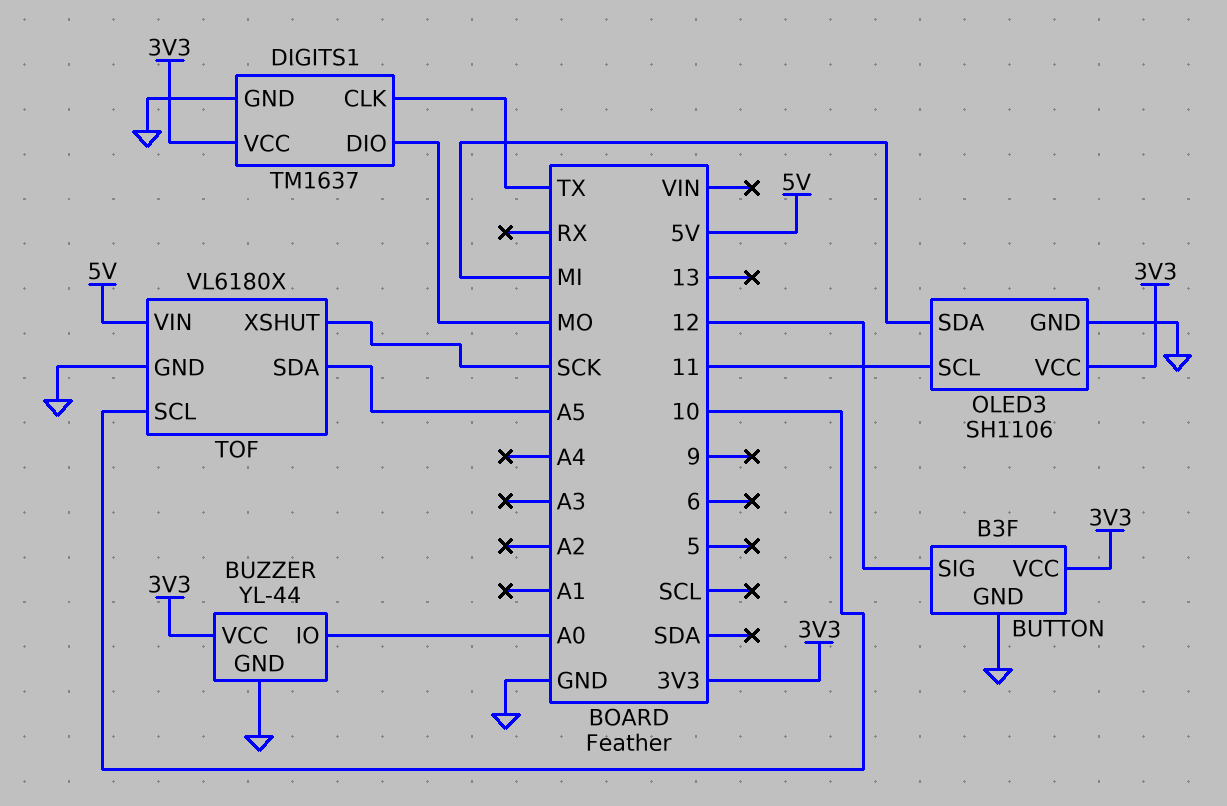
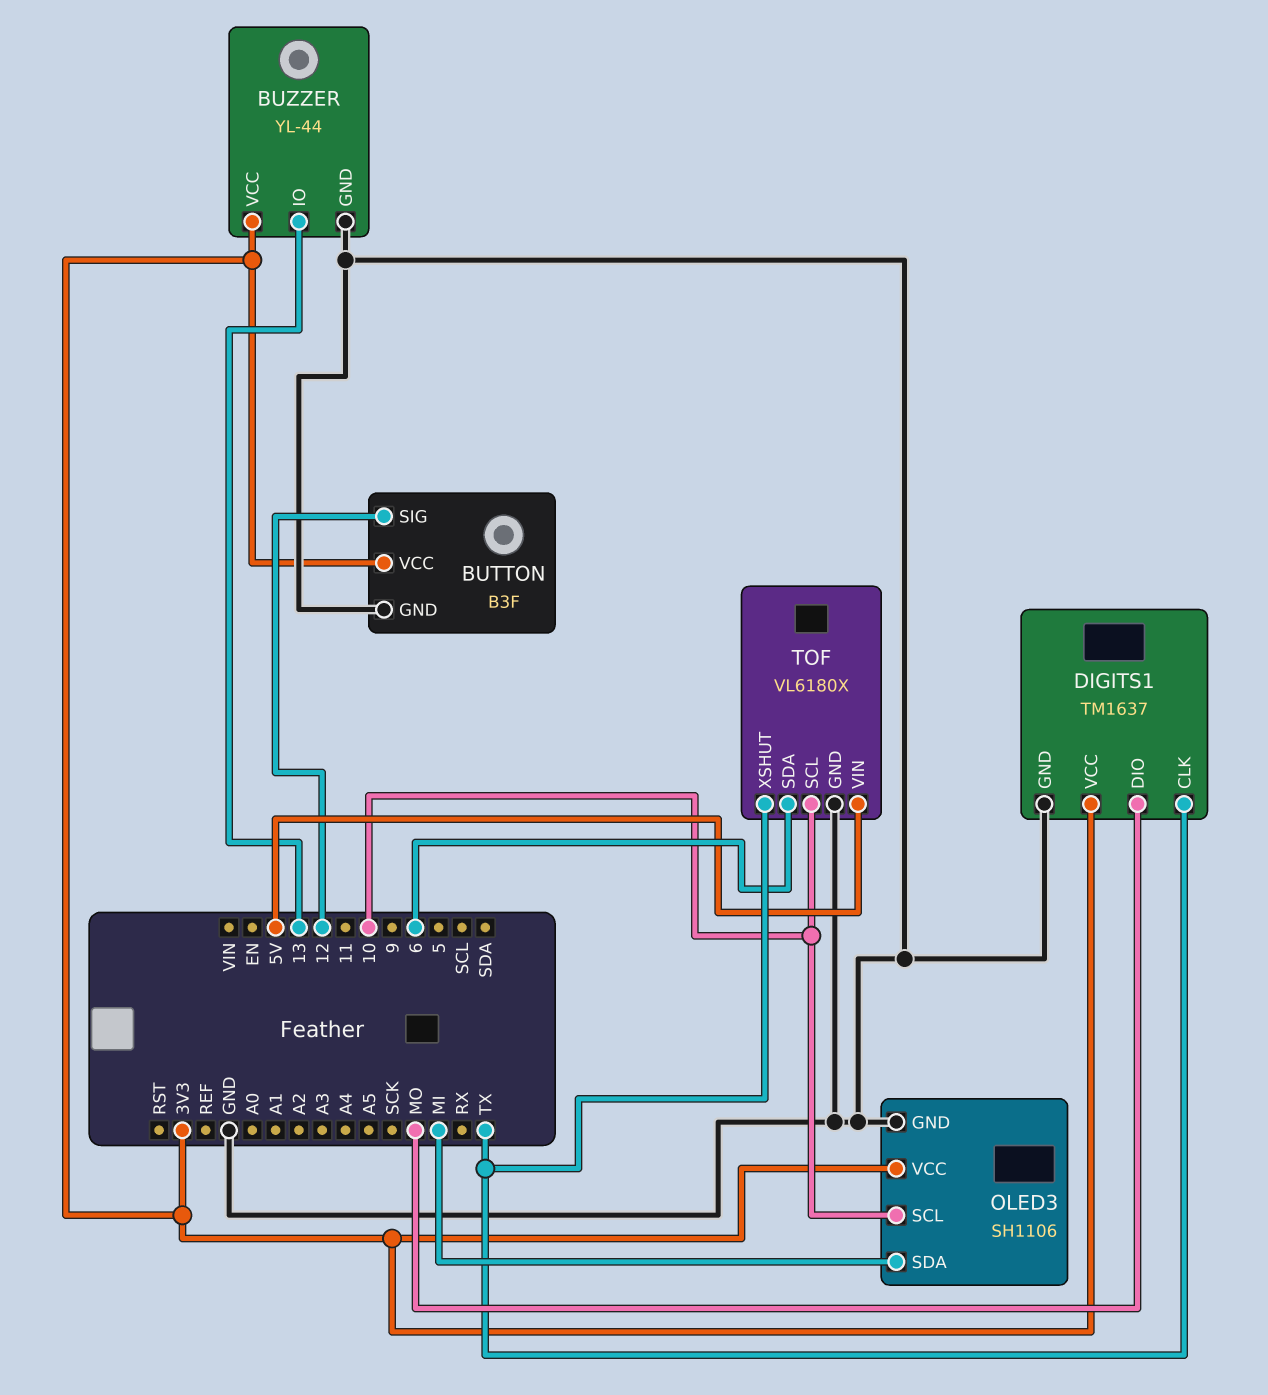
BUZZER pin IO: A0 -> 13
OLED3 pin SCL: 11 -> 10
TOF pin SDA: A5 -> 6
TOF pin XSHUT: SCK -> TX

